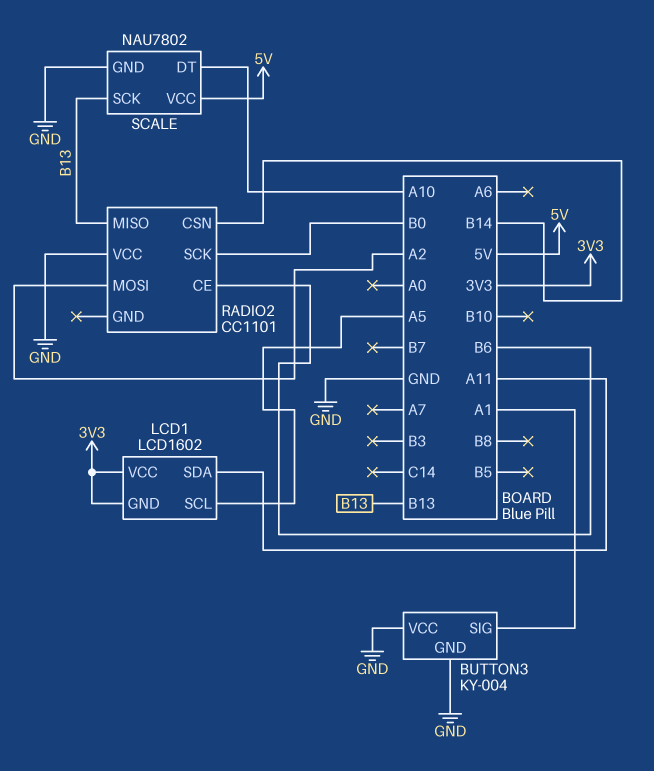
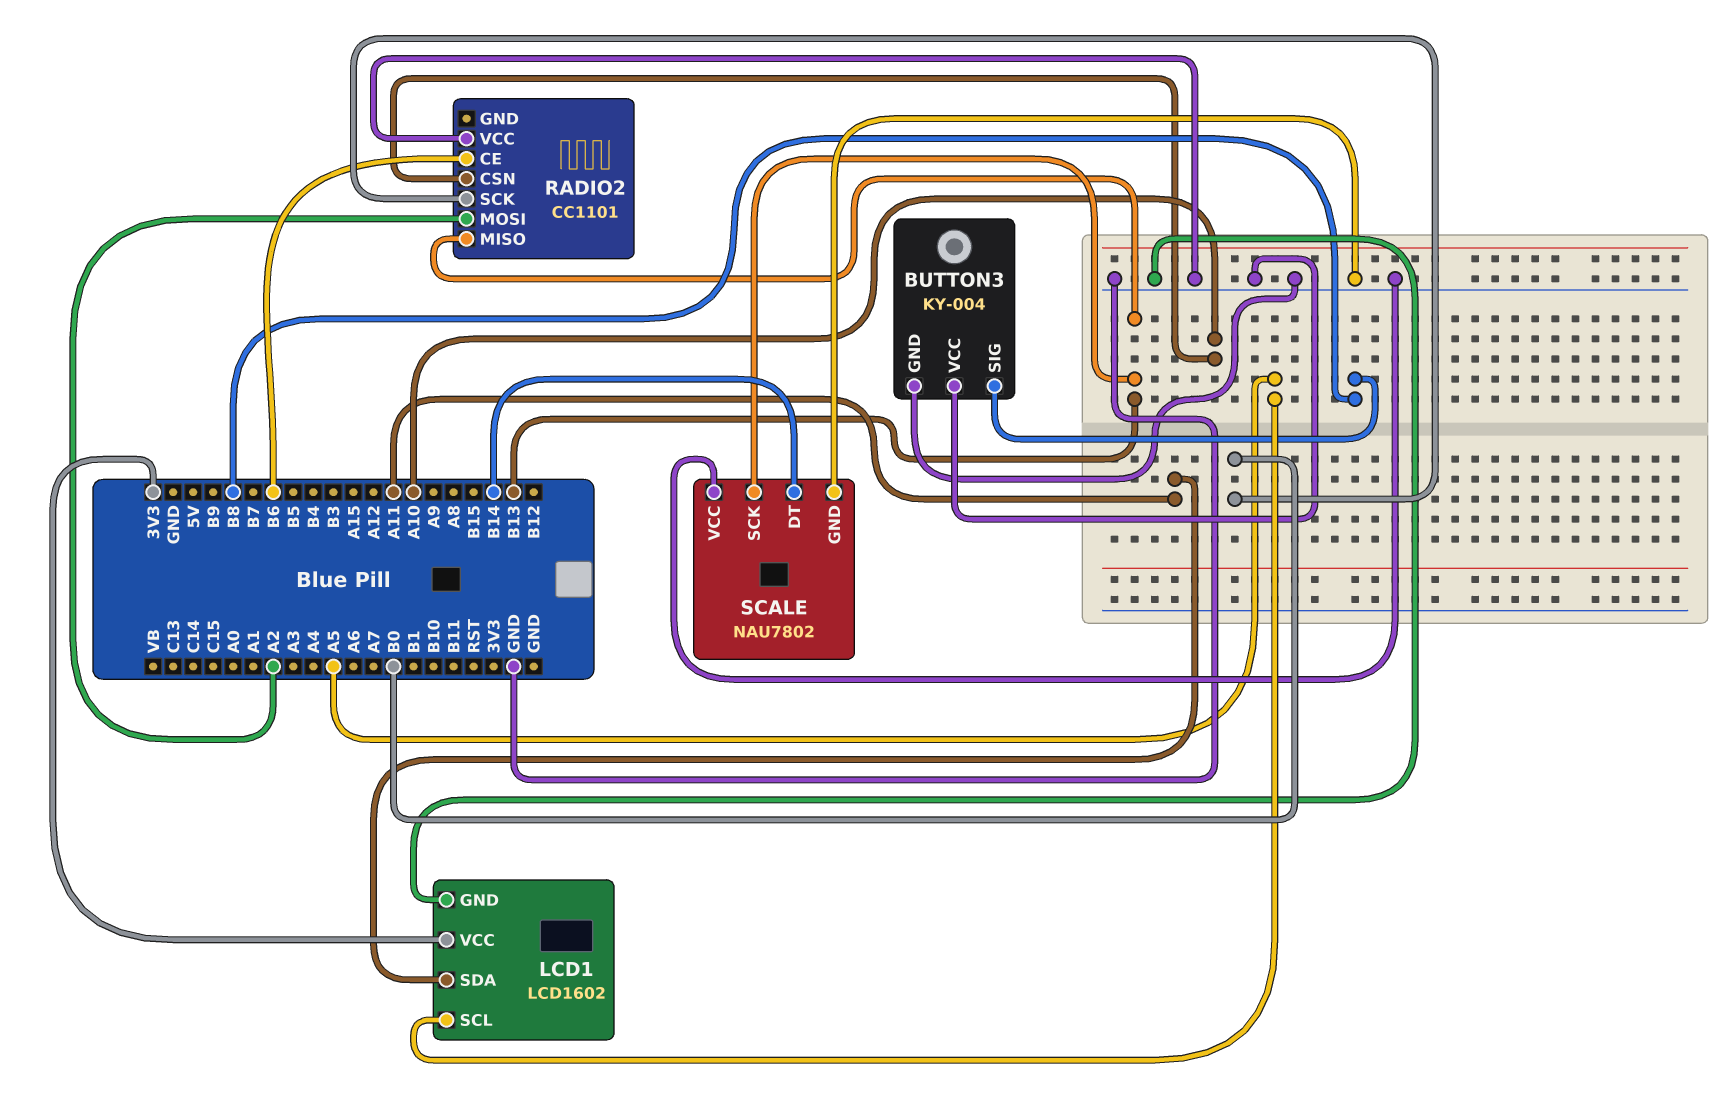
BUTTON3 pin SIG: A1 -> B8
LCD1 pin GND: 3V3 -> GND
RADIO2 pin CSN: B14 -> A10
SCALE pin DT: A10 -> B14
SCALE pin VCC: 5V -> GND

